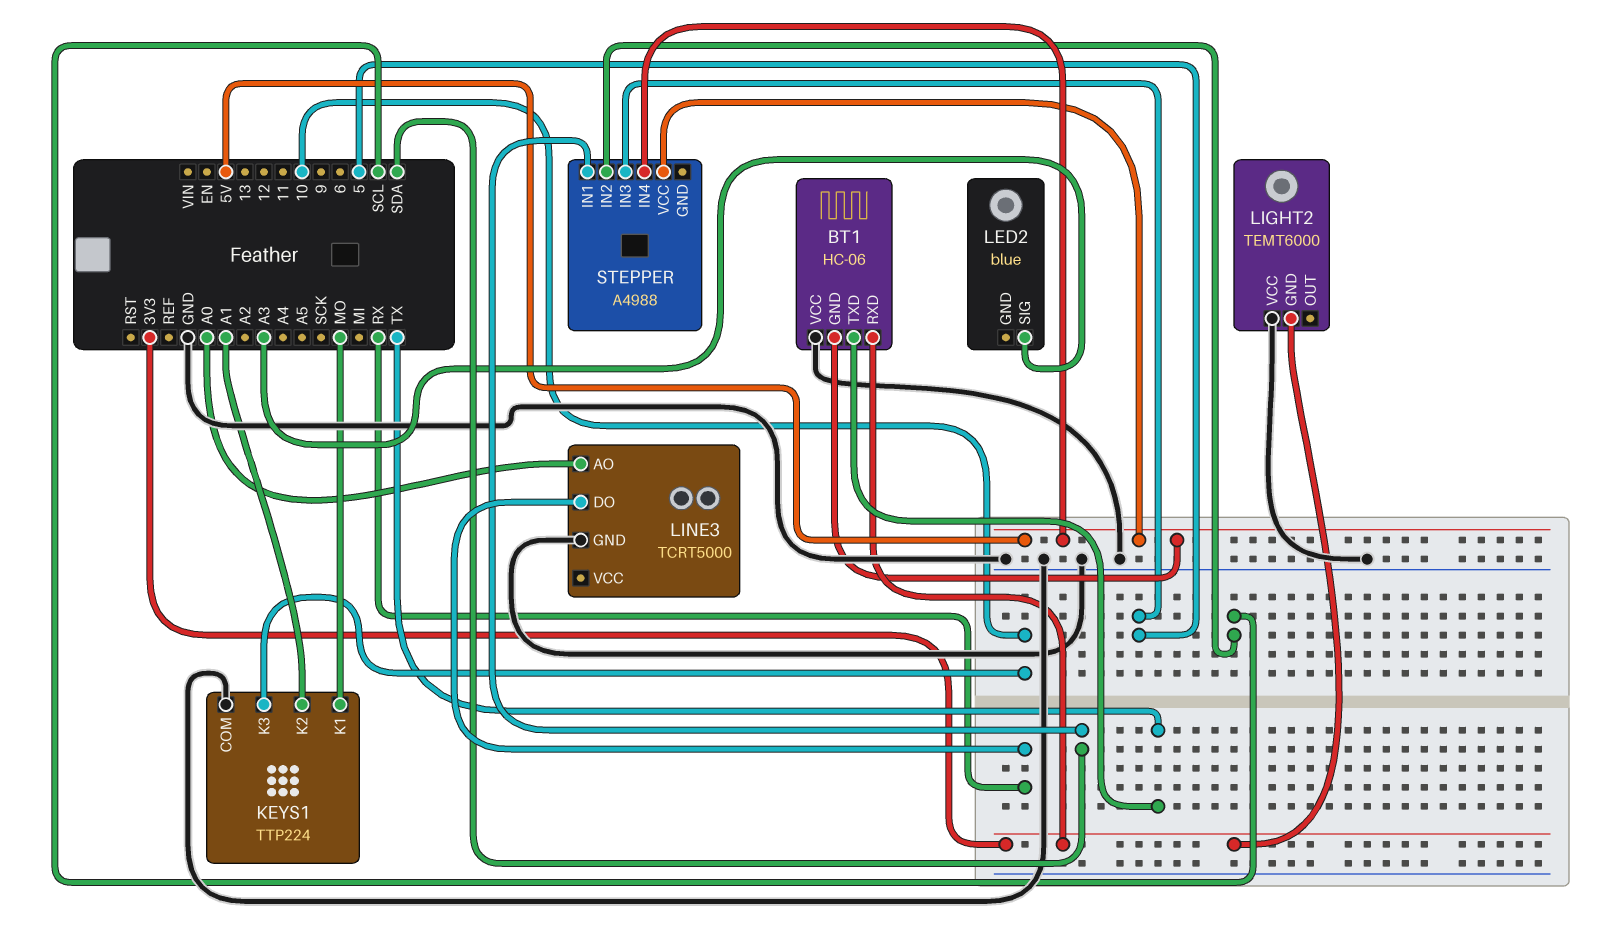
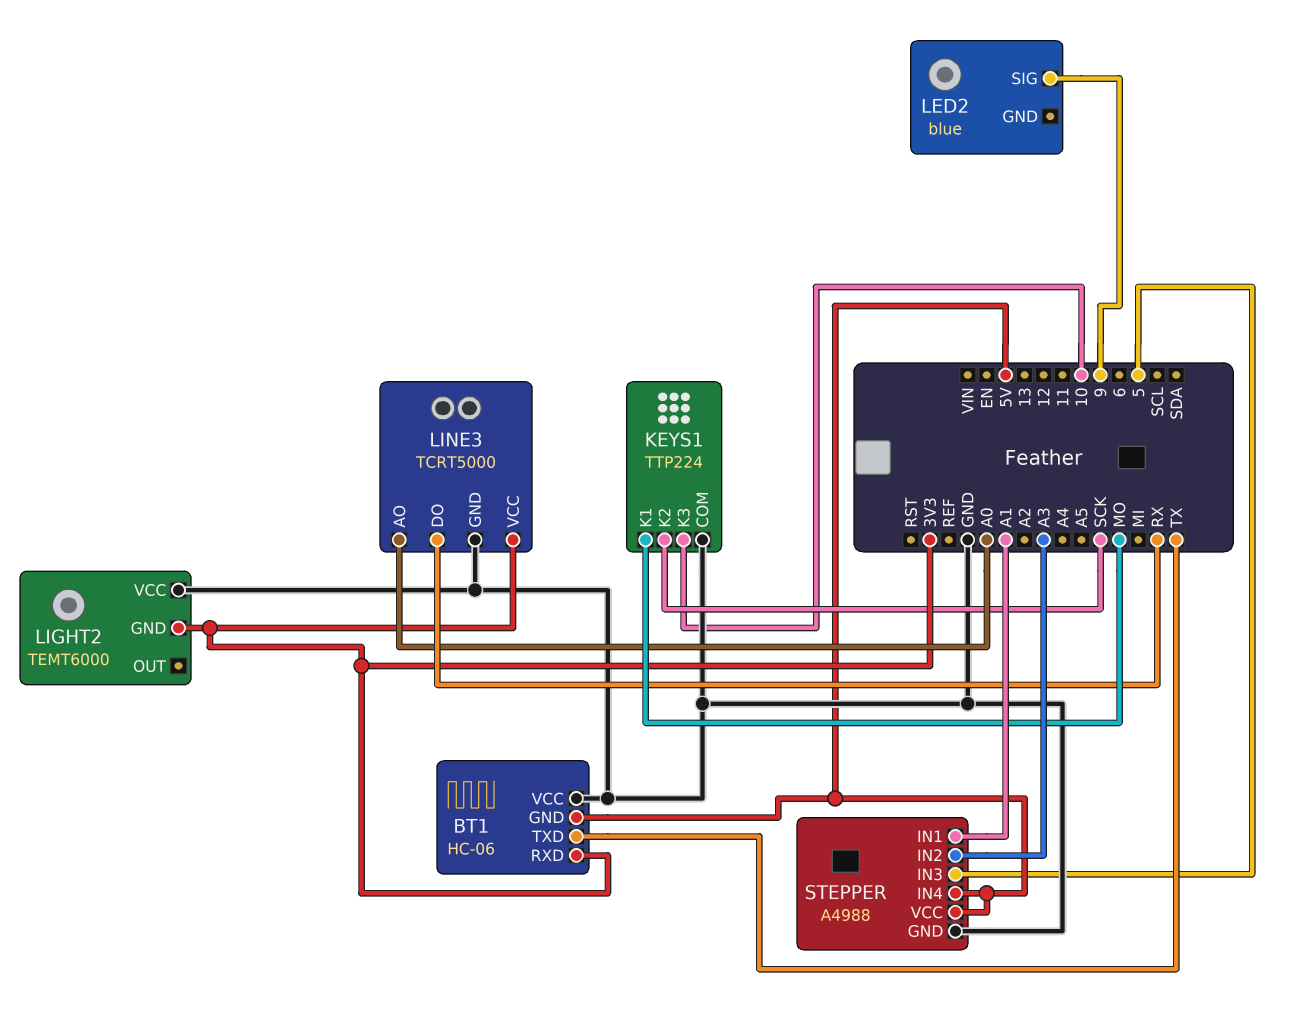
KEYS1 pin K2: A1 -> SCK
LED2 pin SIG: A3 -> 9
LINE3 pin VCC: none -> 3V3
STEPPER pin GND: none -> GND
STEPPER pin IN1: SDA -> A1
STEPPER pin IN2: SCL -> A3

